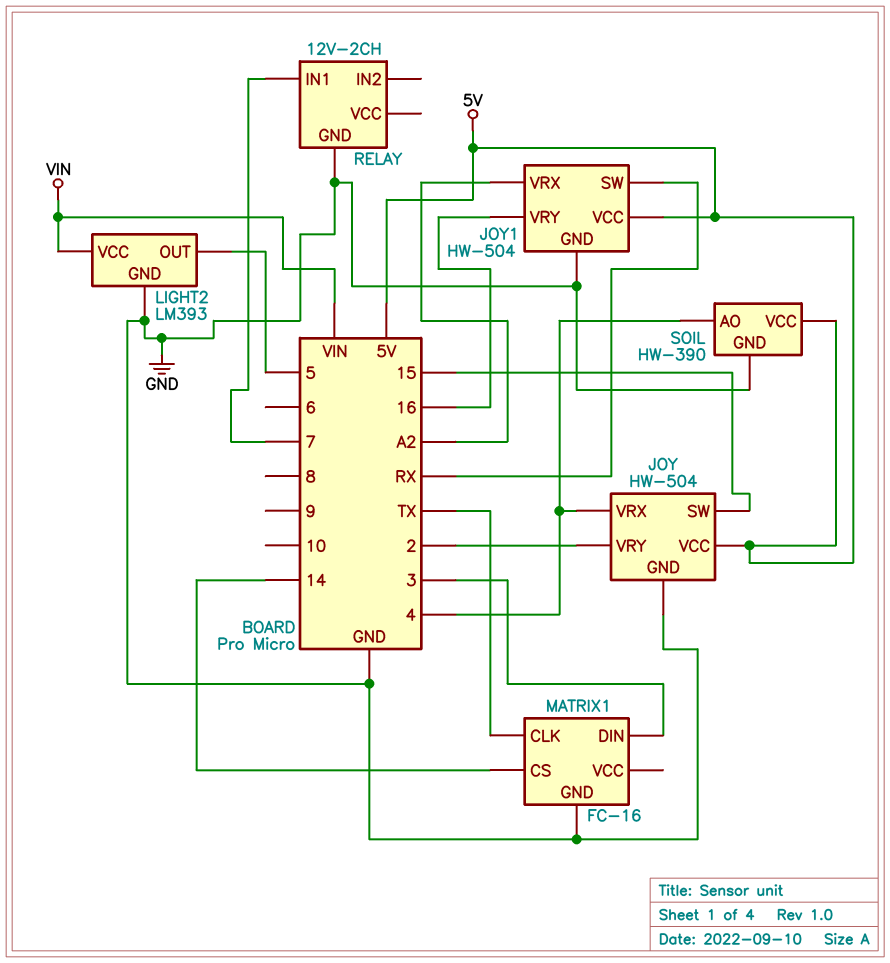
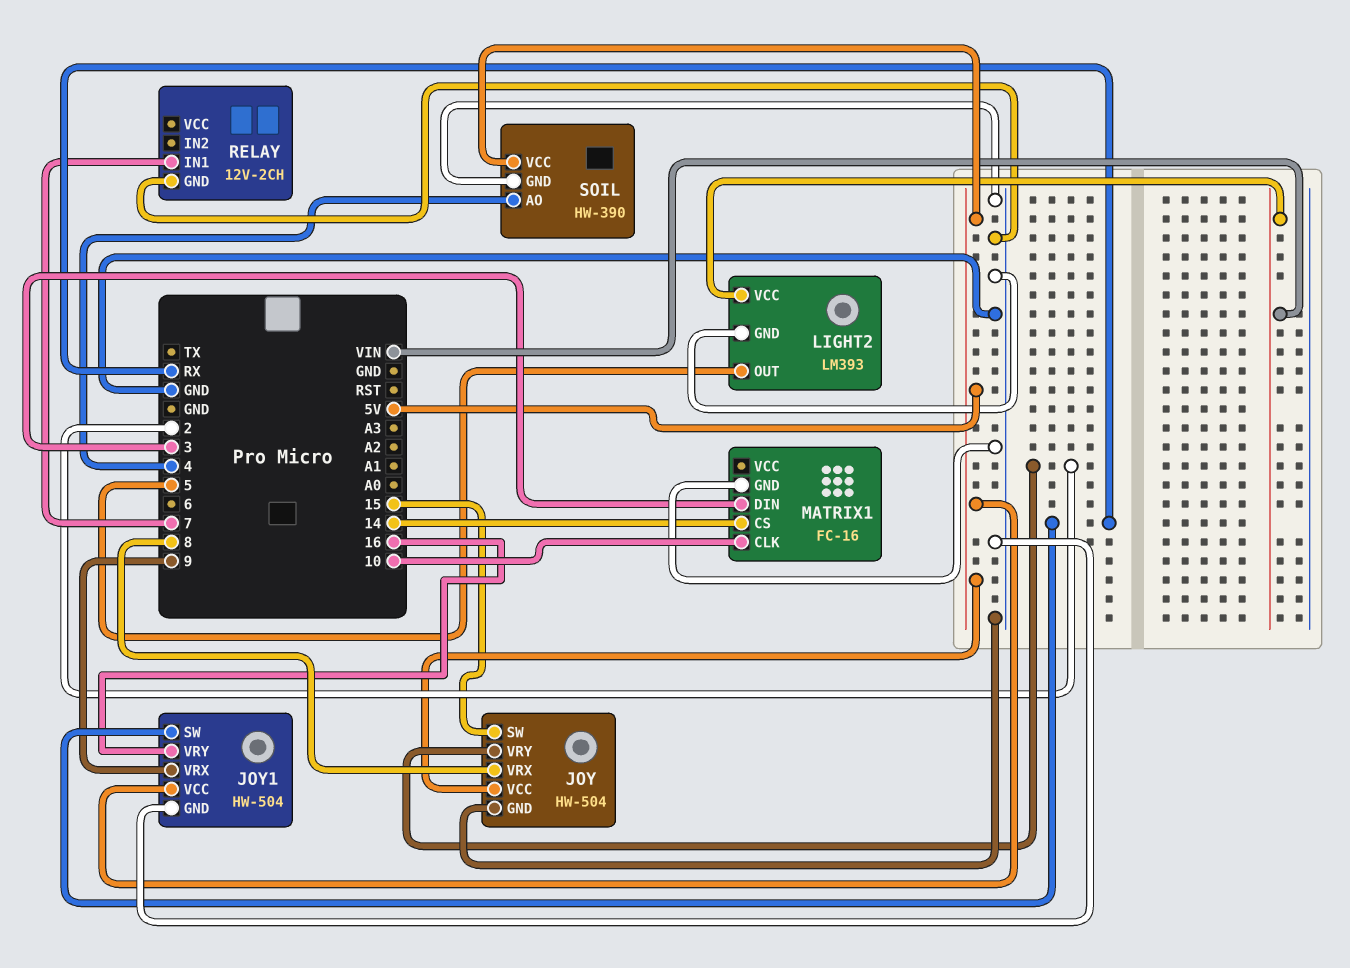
JOY pin VRX: 4 -> 8
JOY1 pin VRX: A2 -> 9
MATRIX1 pin CLK: TX -> 10

